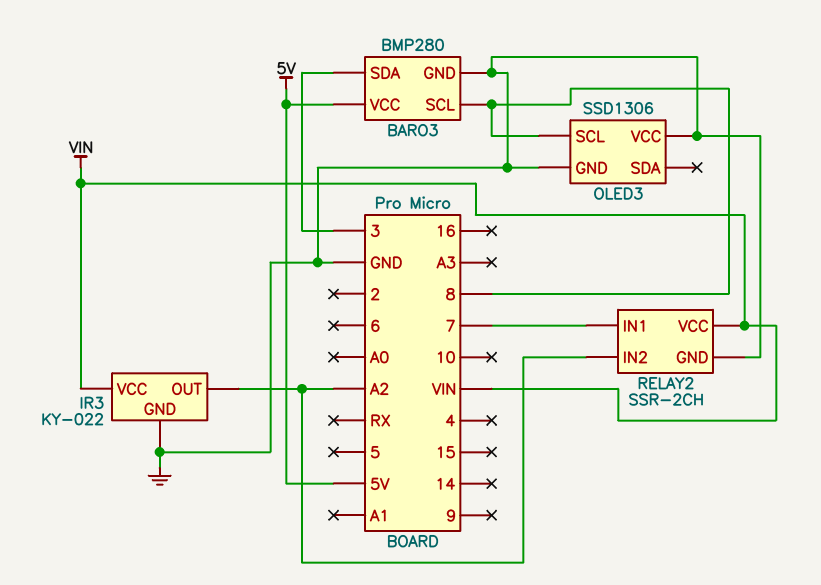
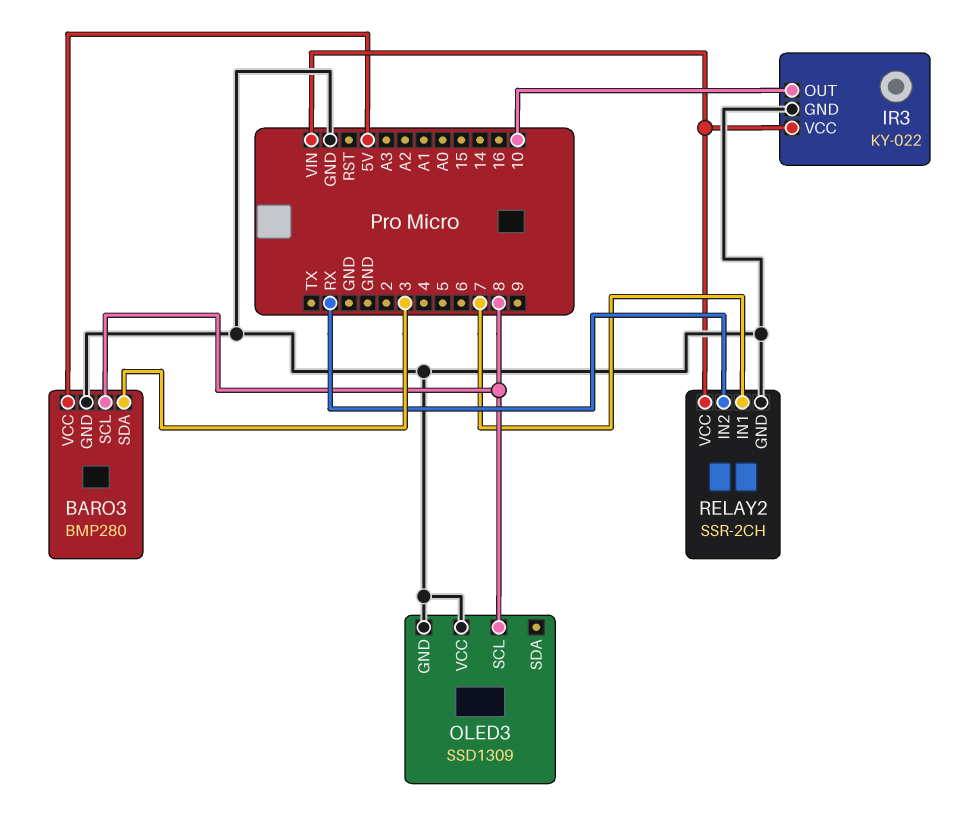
IR3 pin OUT: A2 -> 10
OLED3: SSD1306 -> SSD1309
RELAY2 pin IN2: A2 -> RX

